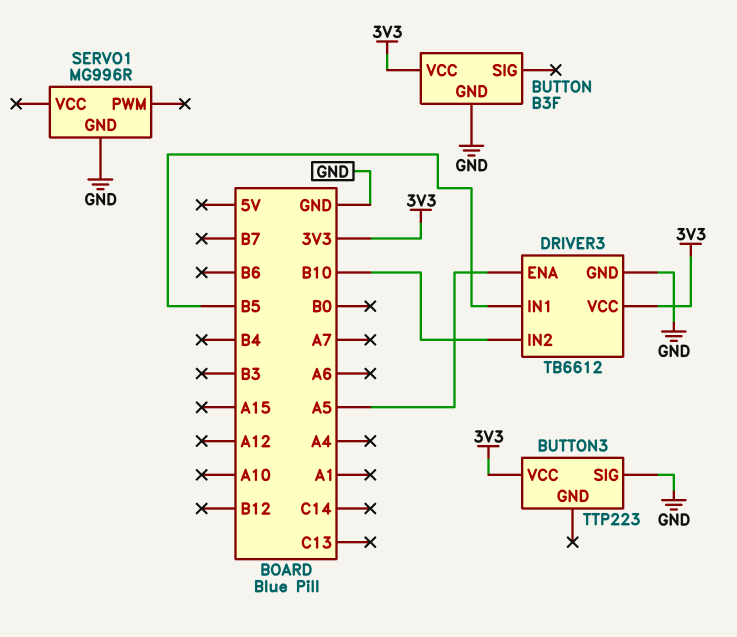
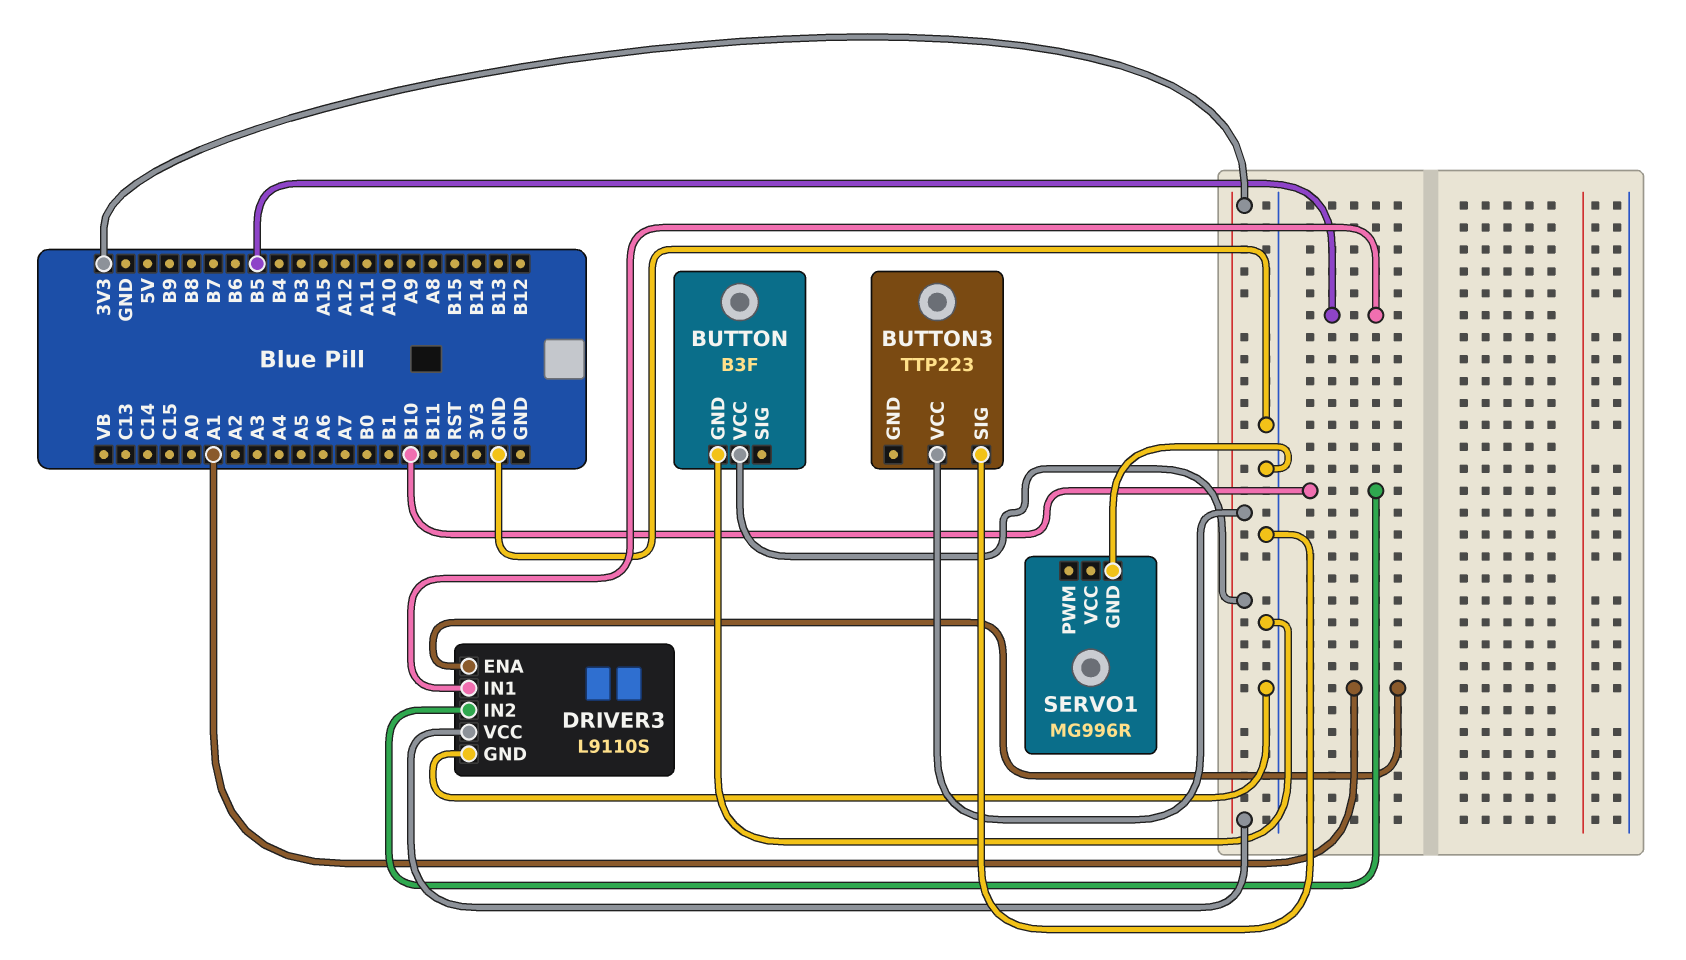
DRIVER3: TB6612 -> L9110S
DRIVER3 pin ENA: A5 -> A1

